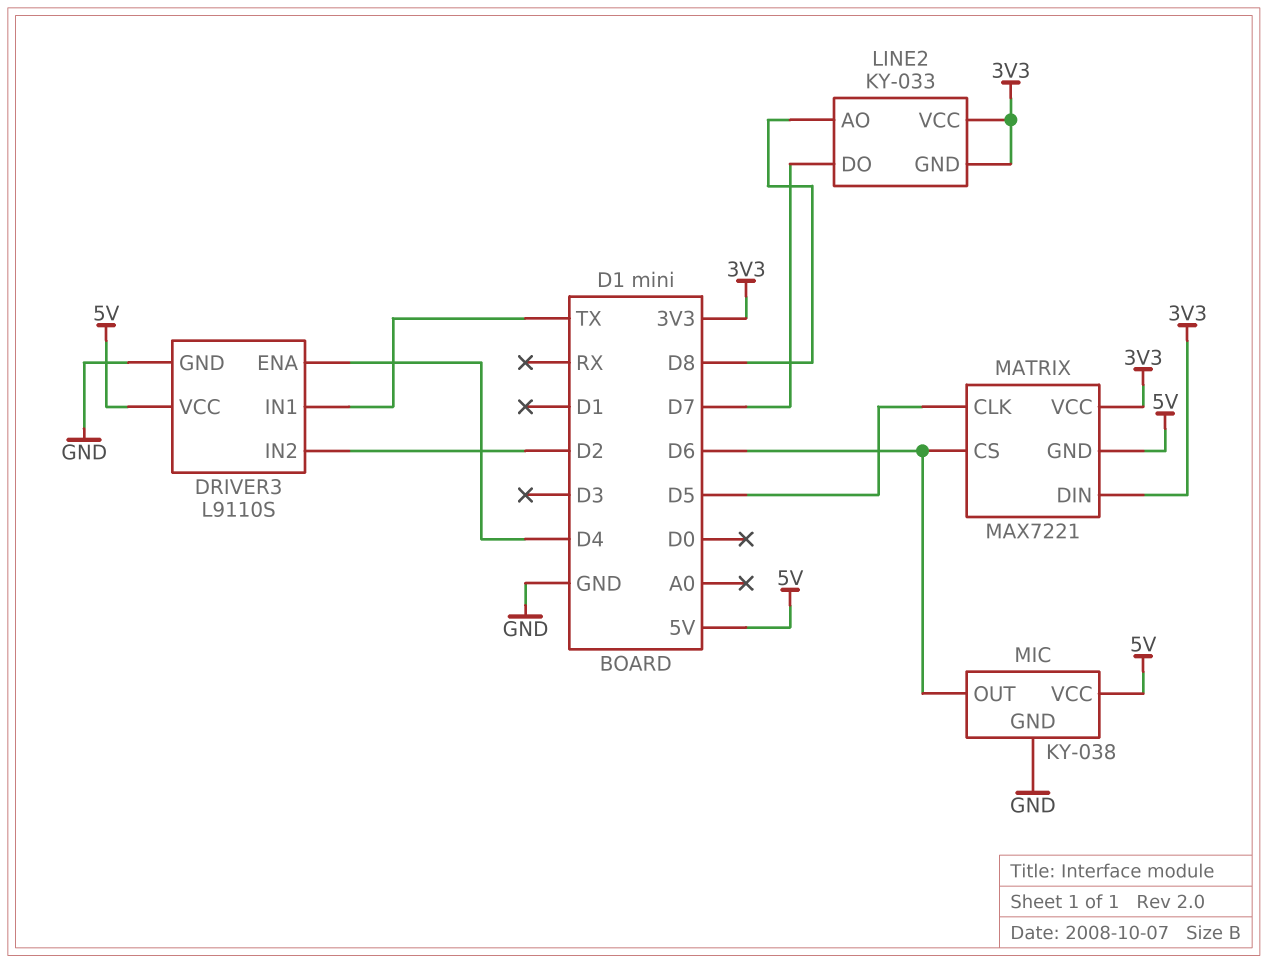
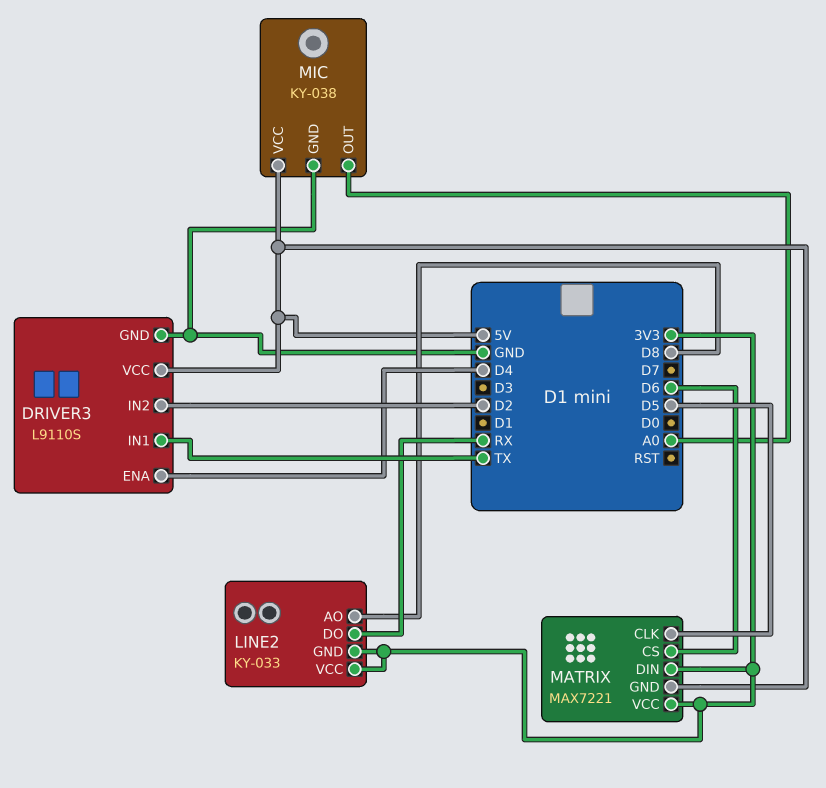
LINE2 pin DO: D7 -> RX
MIC pin OUT: D6 -> A0

